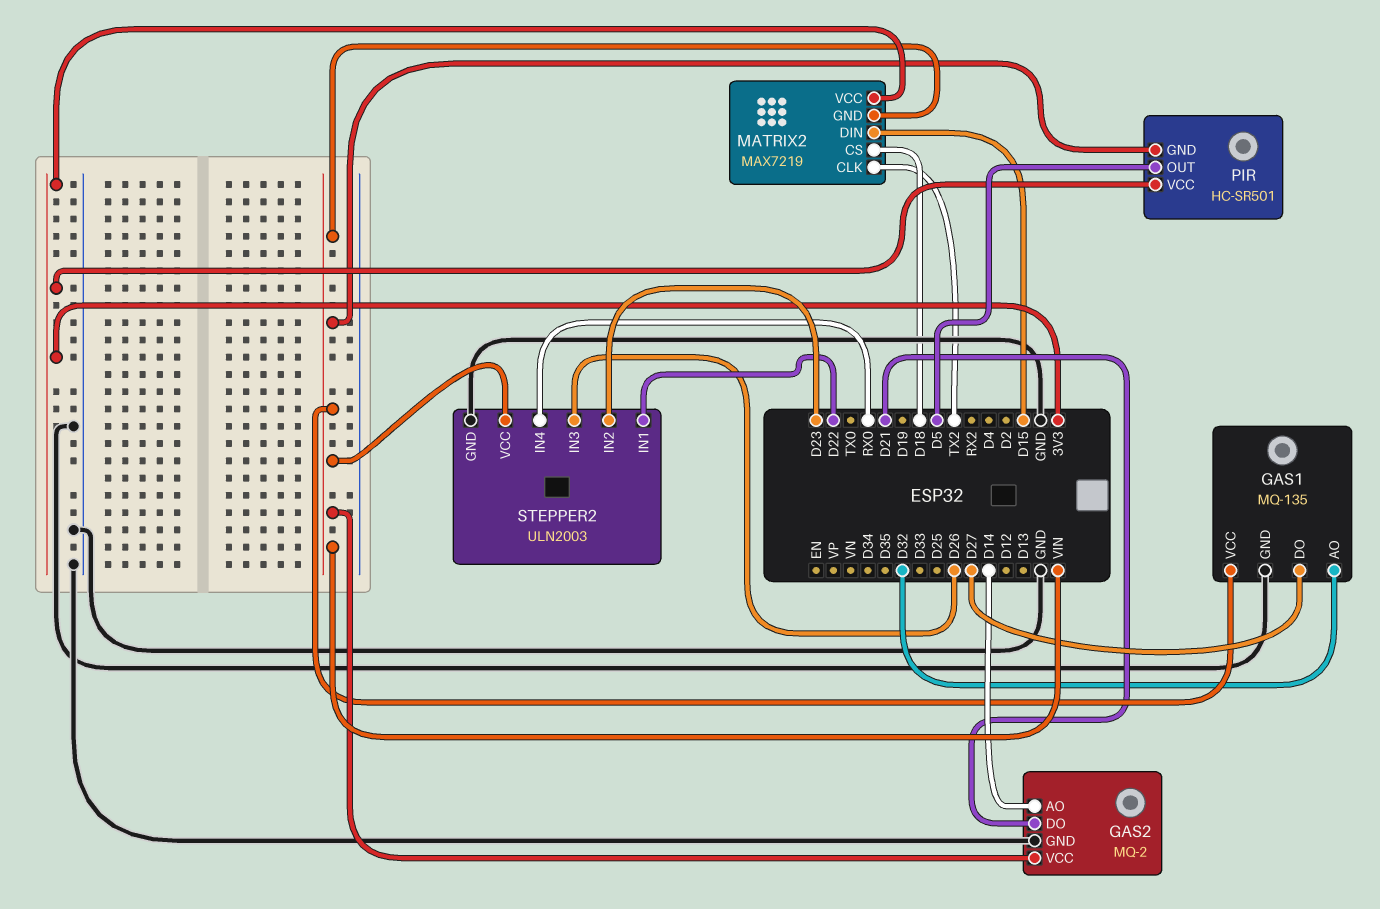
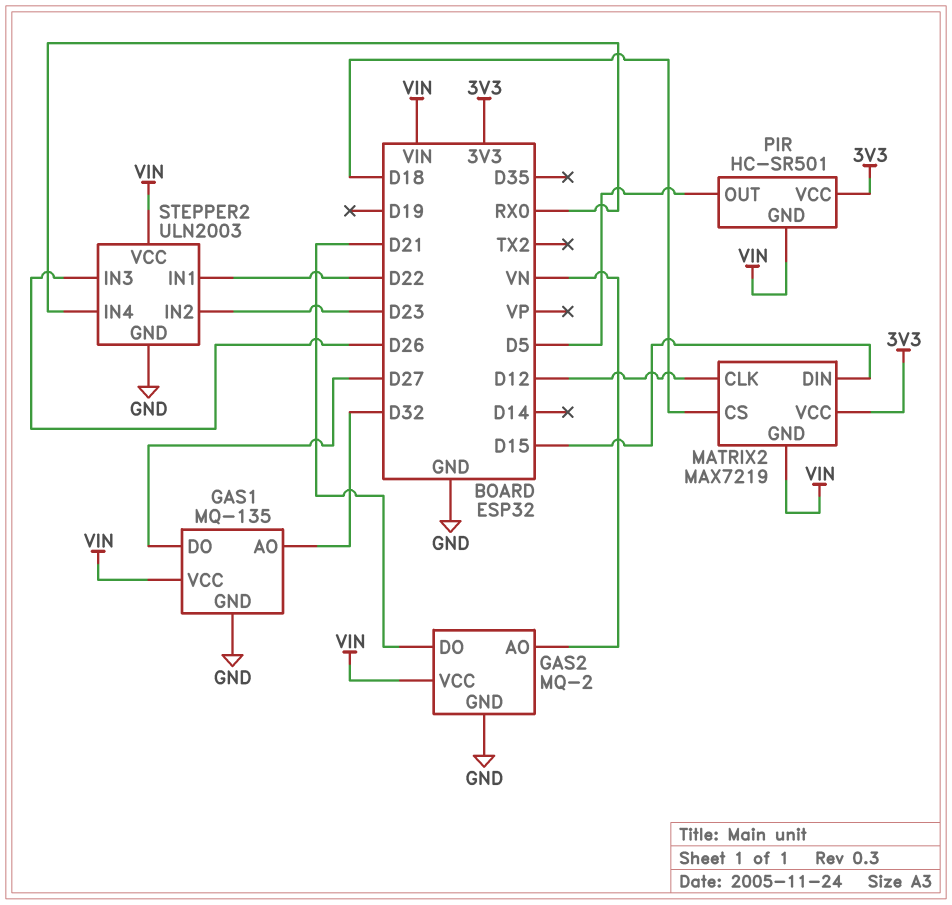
GAS2 pin AO: D14 -> VN
MATRIX2 pin CLK: TX2 -> D12

